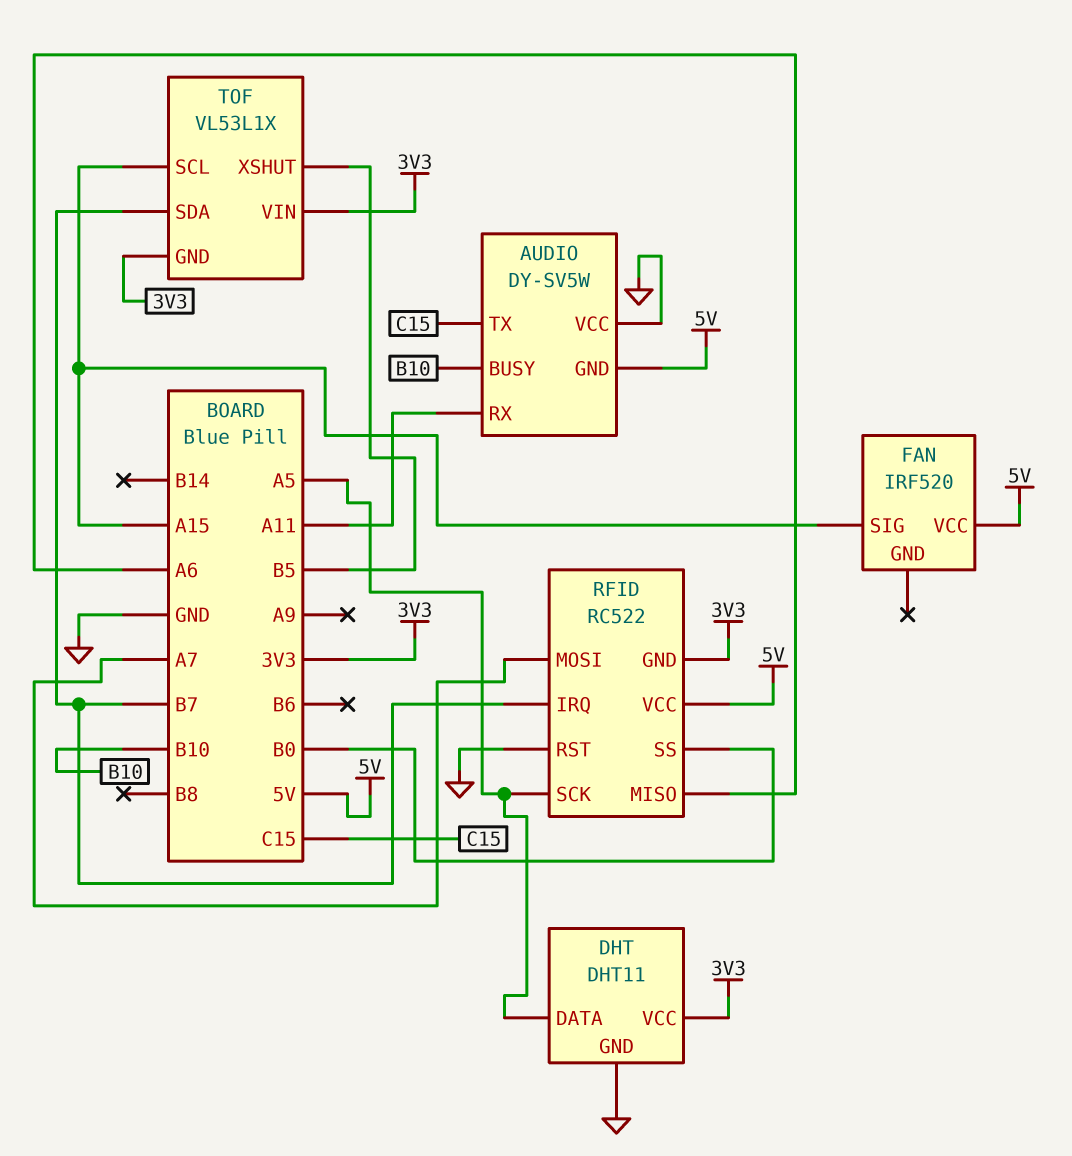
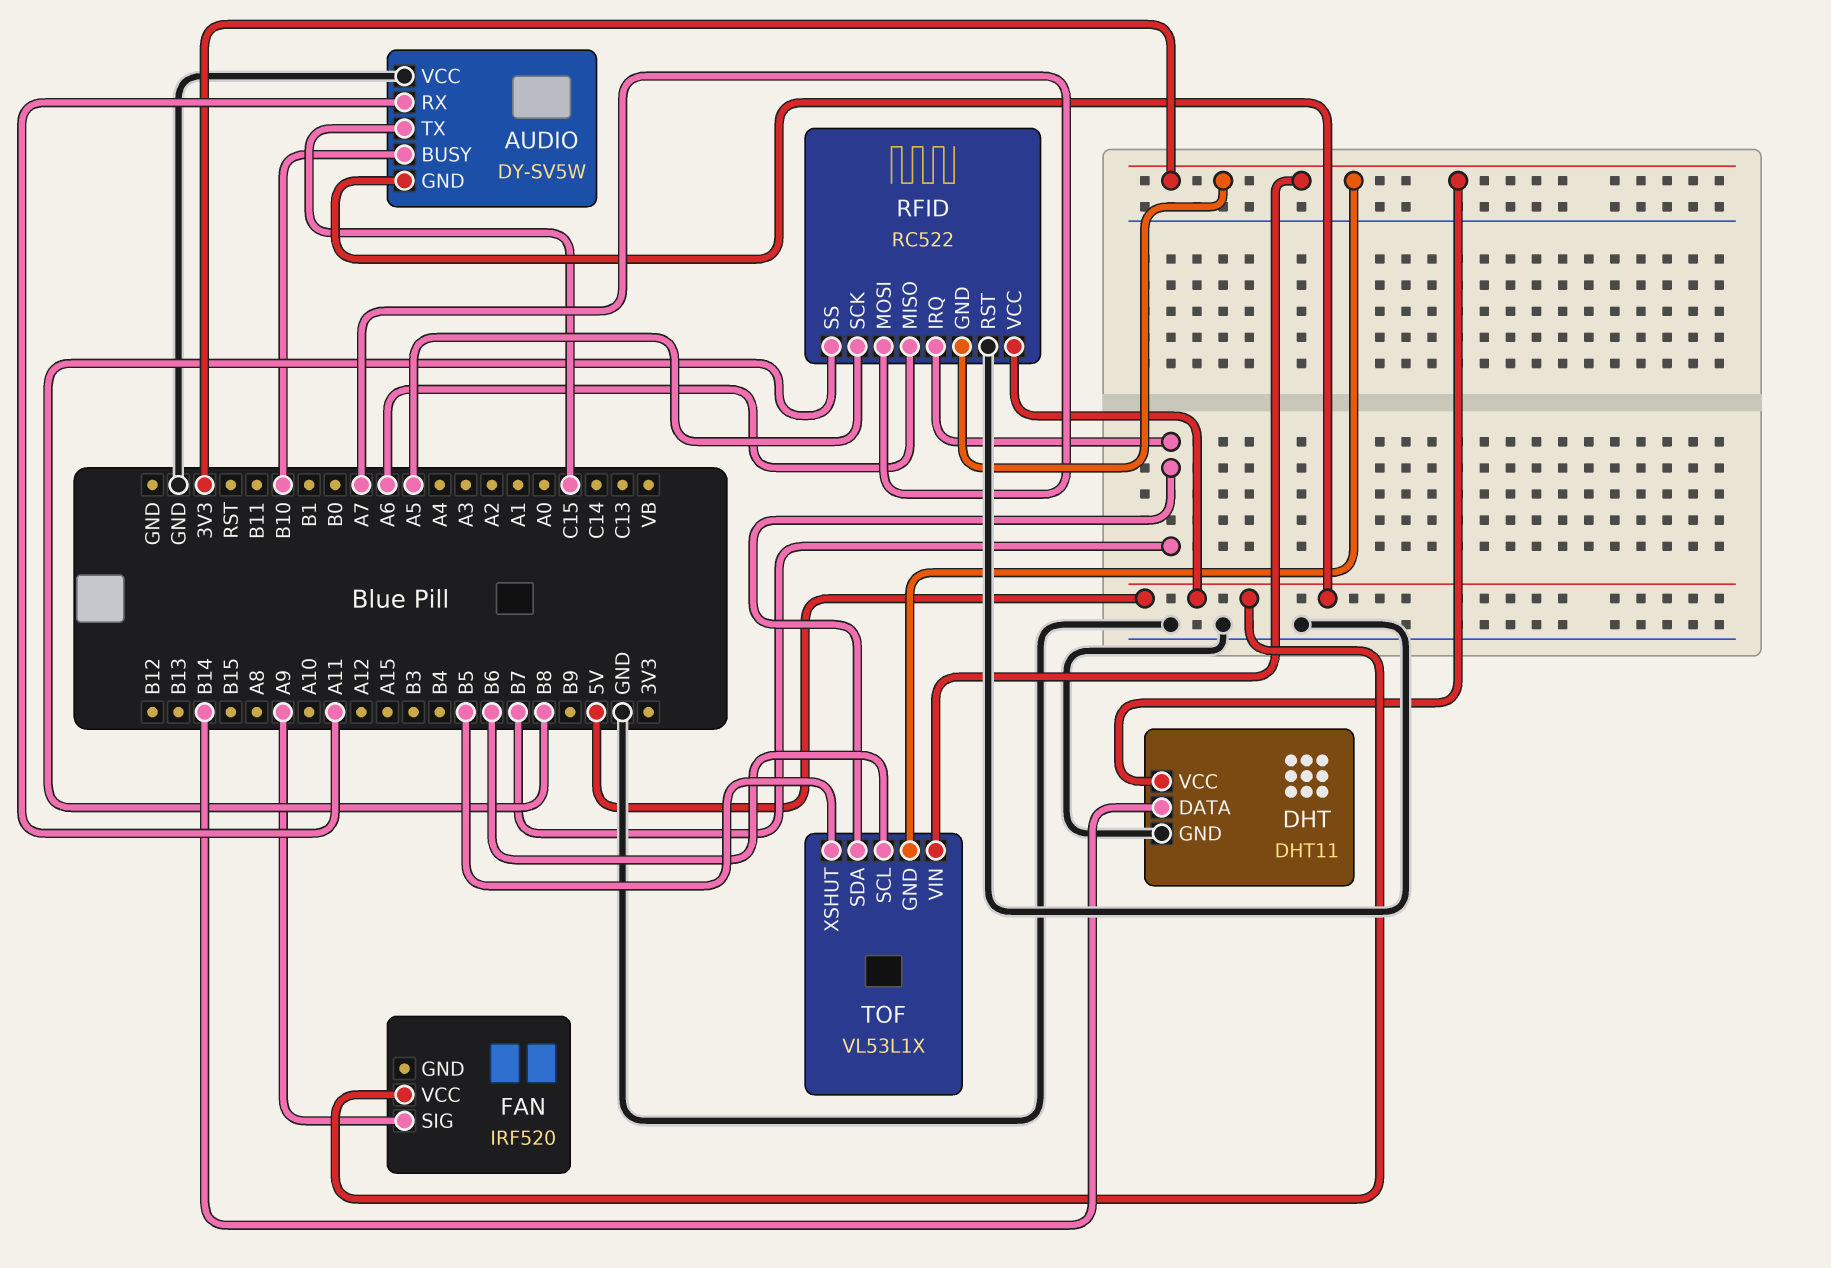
DHT pin DATA: A5 -> B14
FAN pin SIG: A15 -> A9
RFID pin SS: B0 -> B8
TOF pin SCL: A15 -> B6

